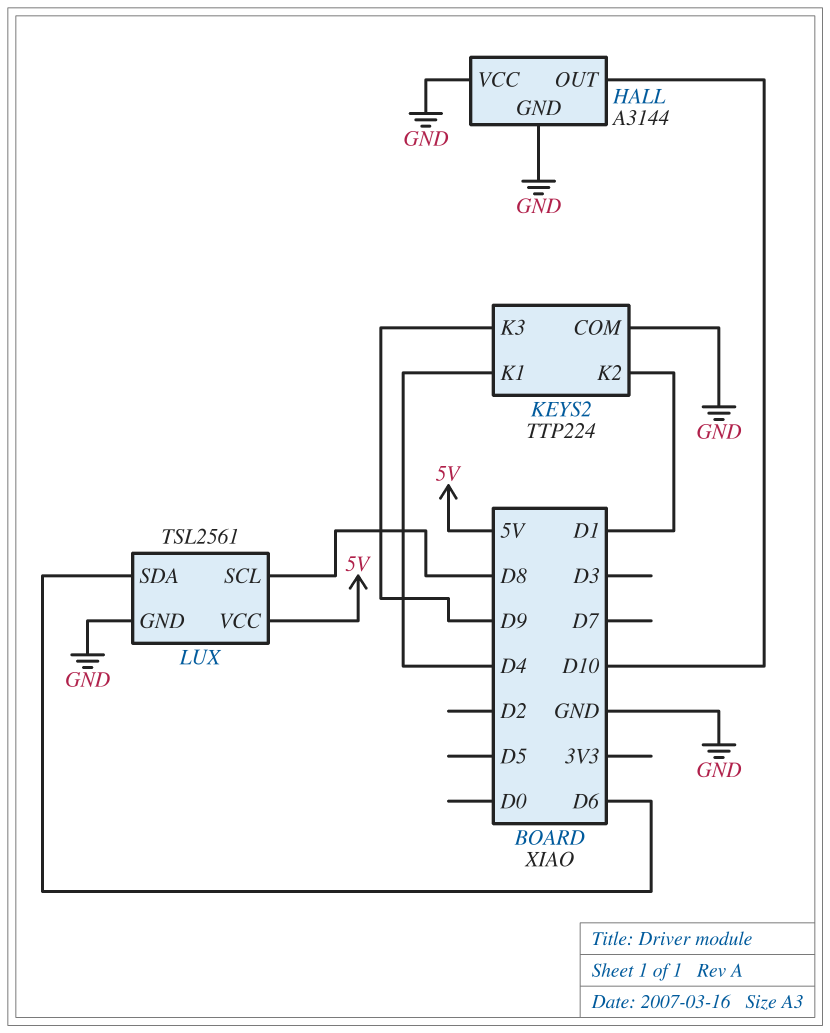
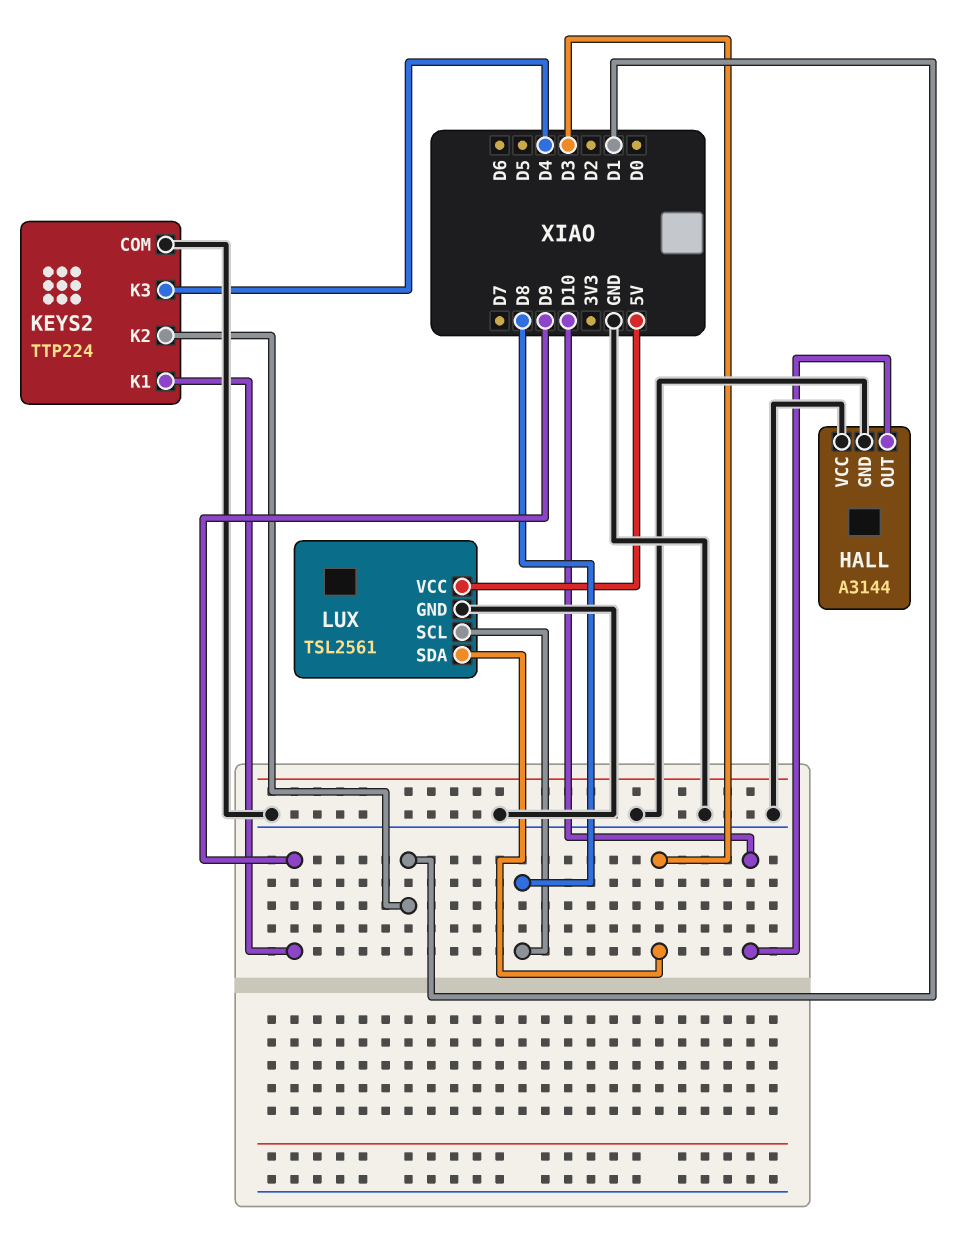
KEYS2 pin K1: D4 -> D9
KEYS2 pin K3: D9 -> D4
LUX pin SDA: D6 -> D3

